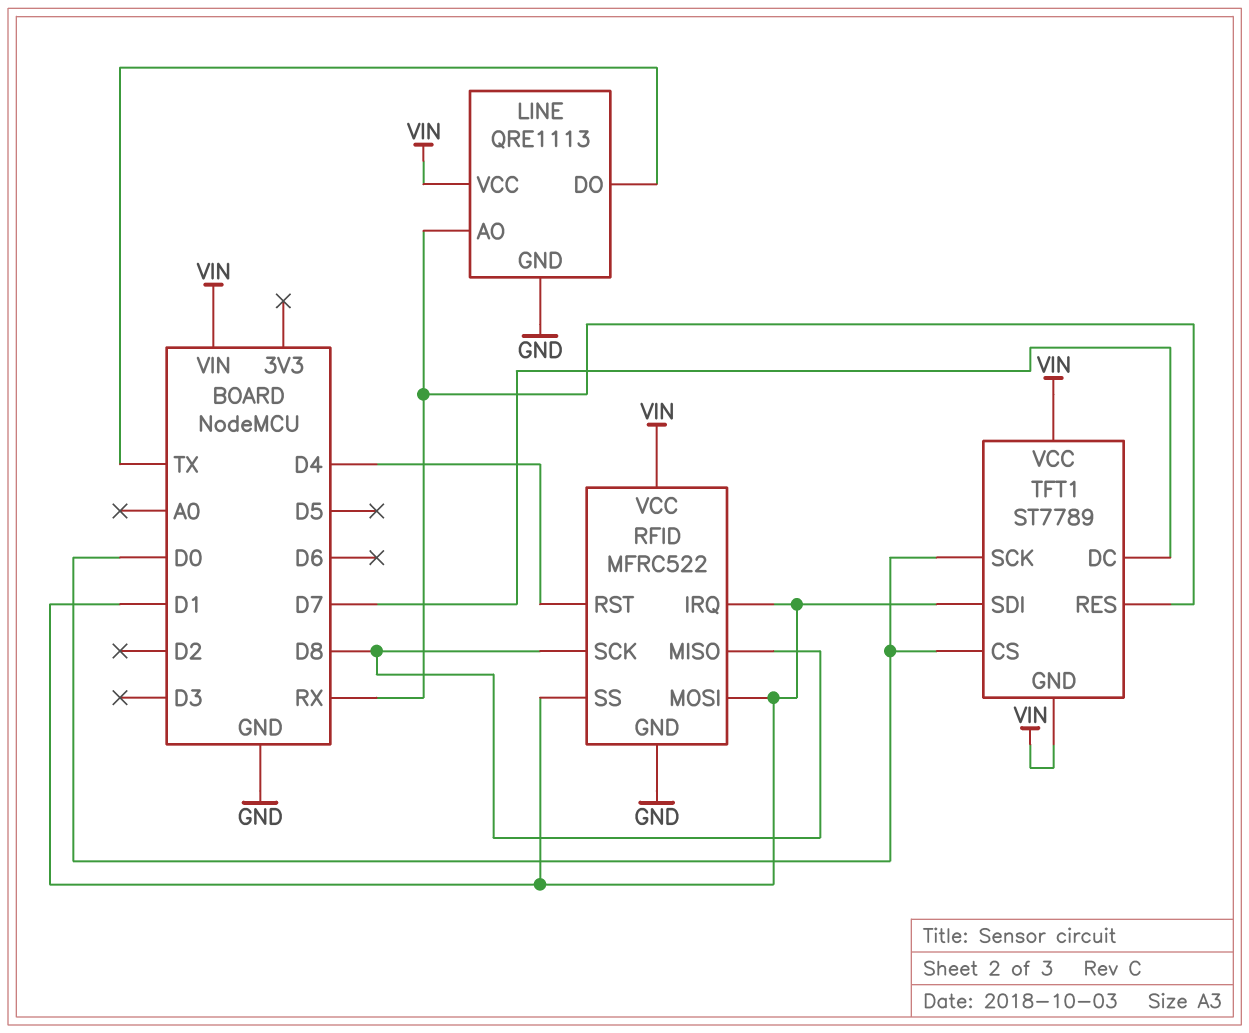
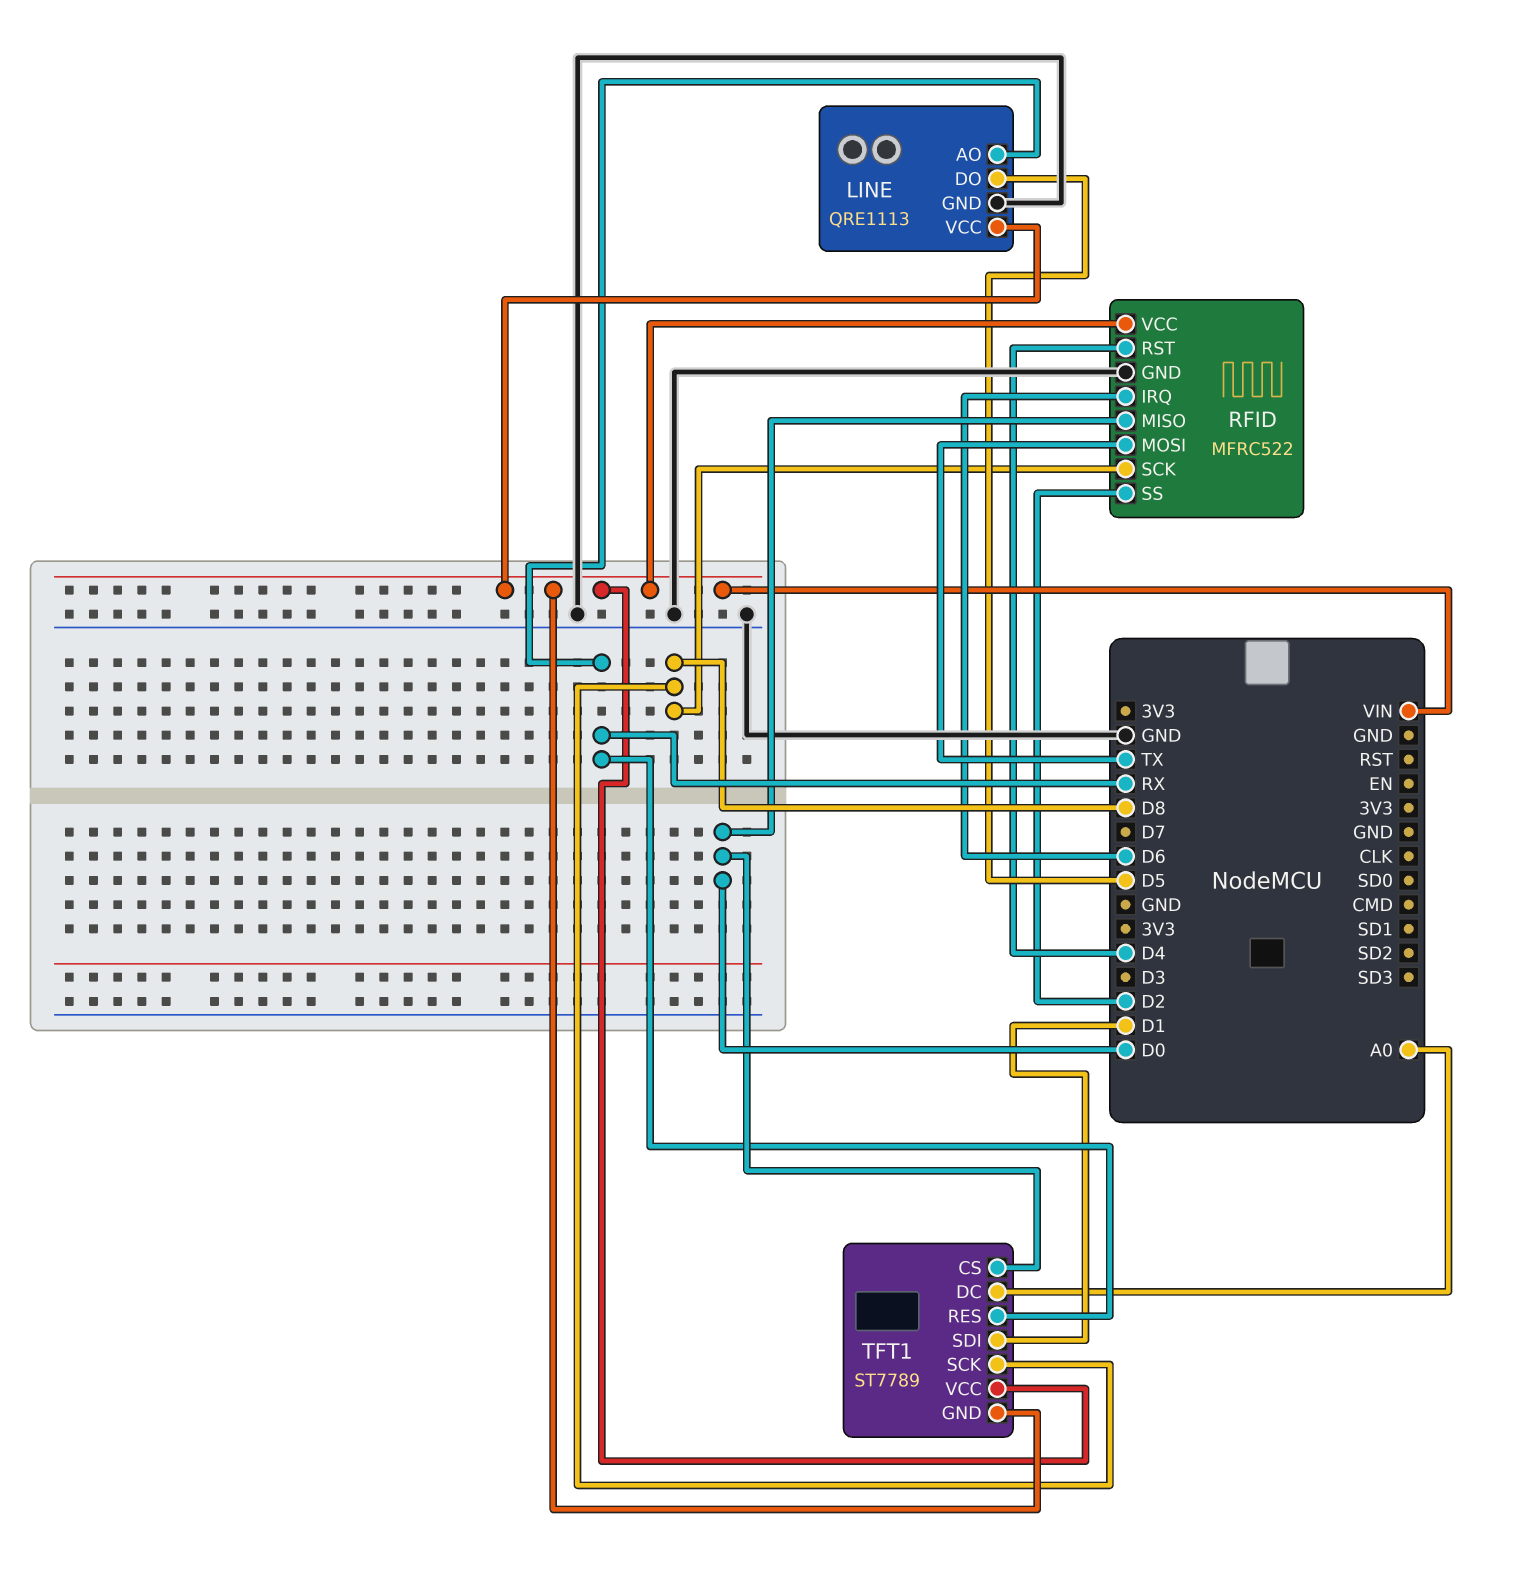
LINE pin DO: TX -> D5
RFID pin IRQ: D1 -> D6
RFID pin MISO: D8 -> D0
RFID pin MOSI: D1 -> TX
RFID pin SS: D1 -> D2
TFT1 pin DC: D7 -> A0
TFT1 pin SCK: D0 -> D8

